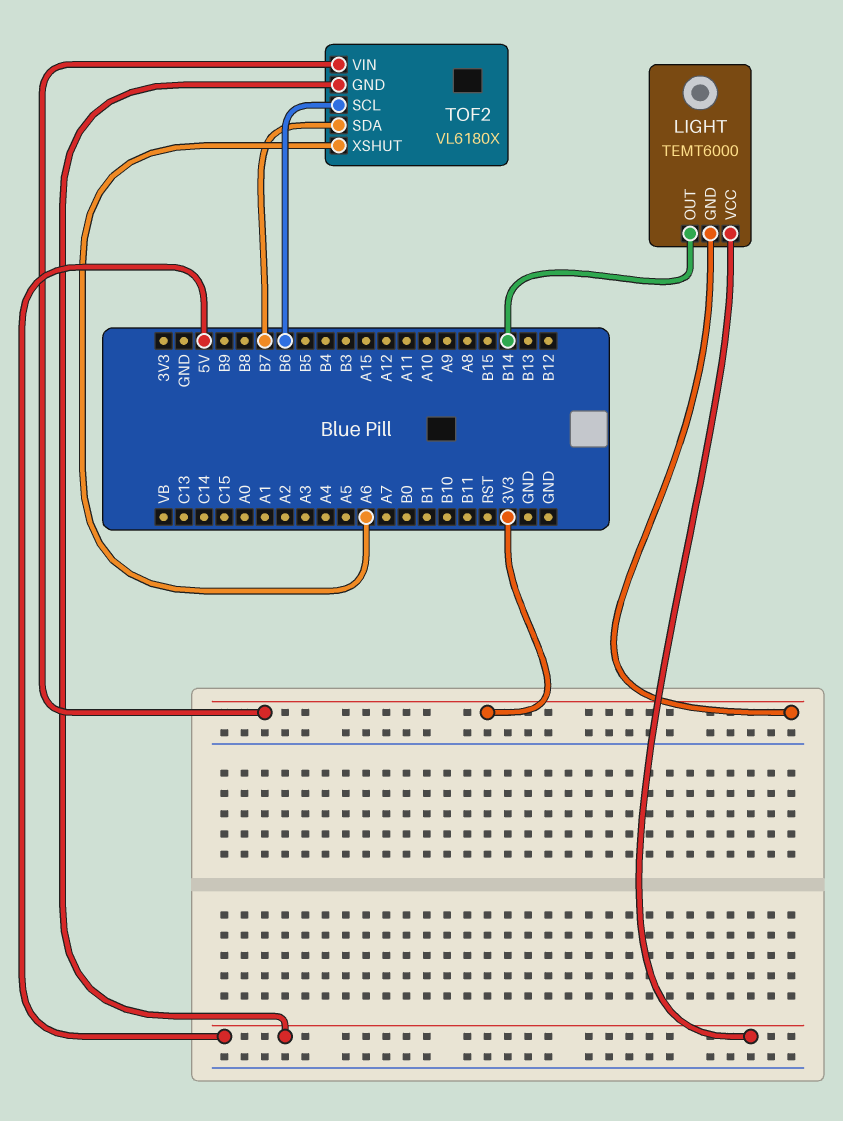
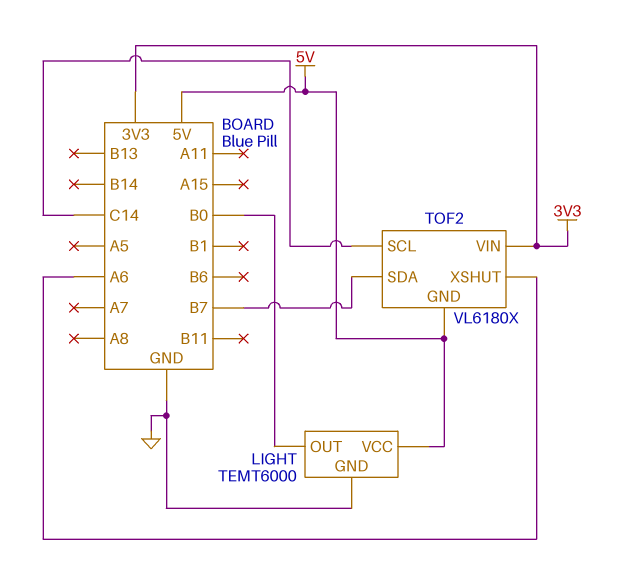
LIGHT pin GND: 3V3 -> GND
LIGHT pin OUT: B14 -> B0
TOF2 pin SCL: B6 -> C14

